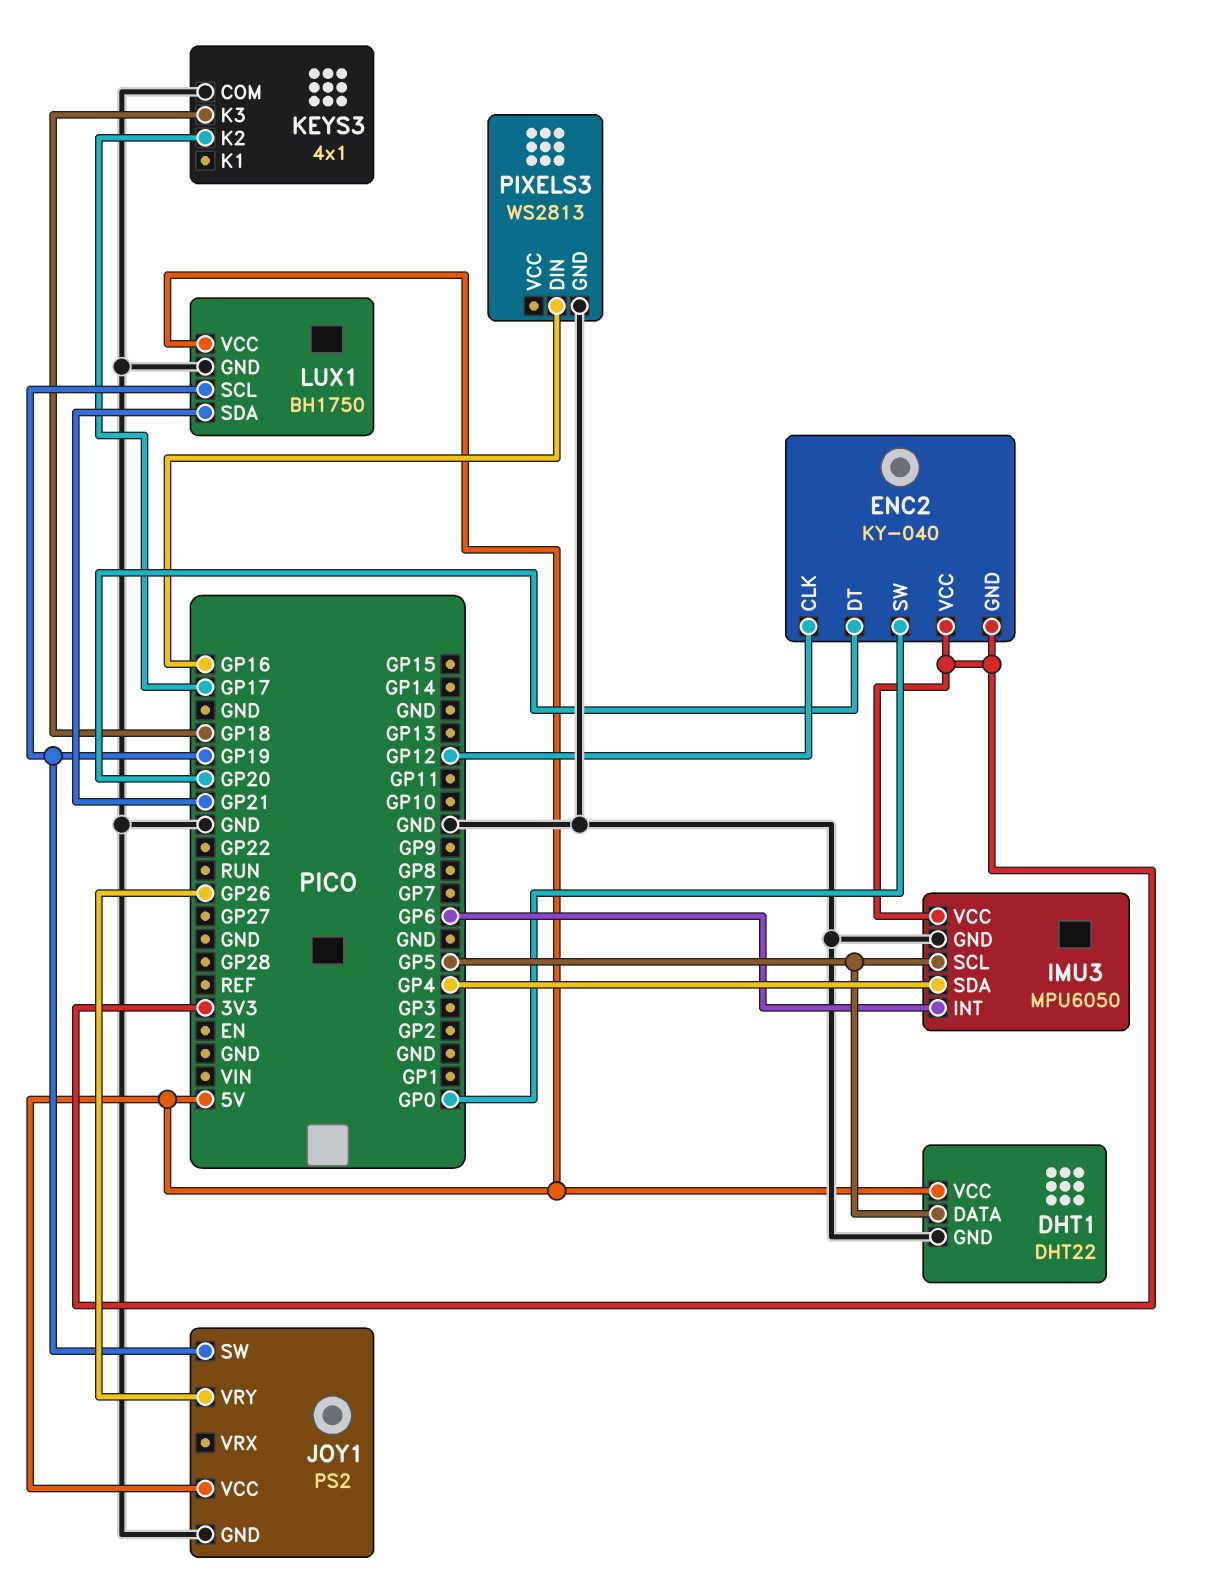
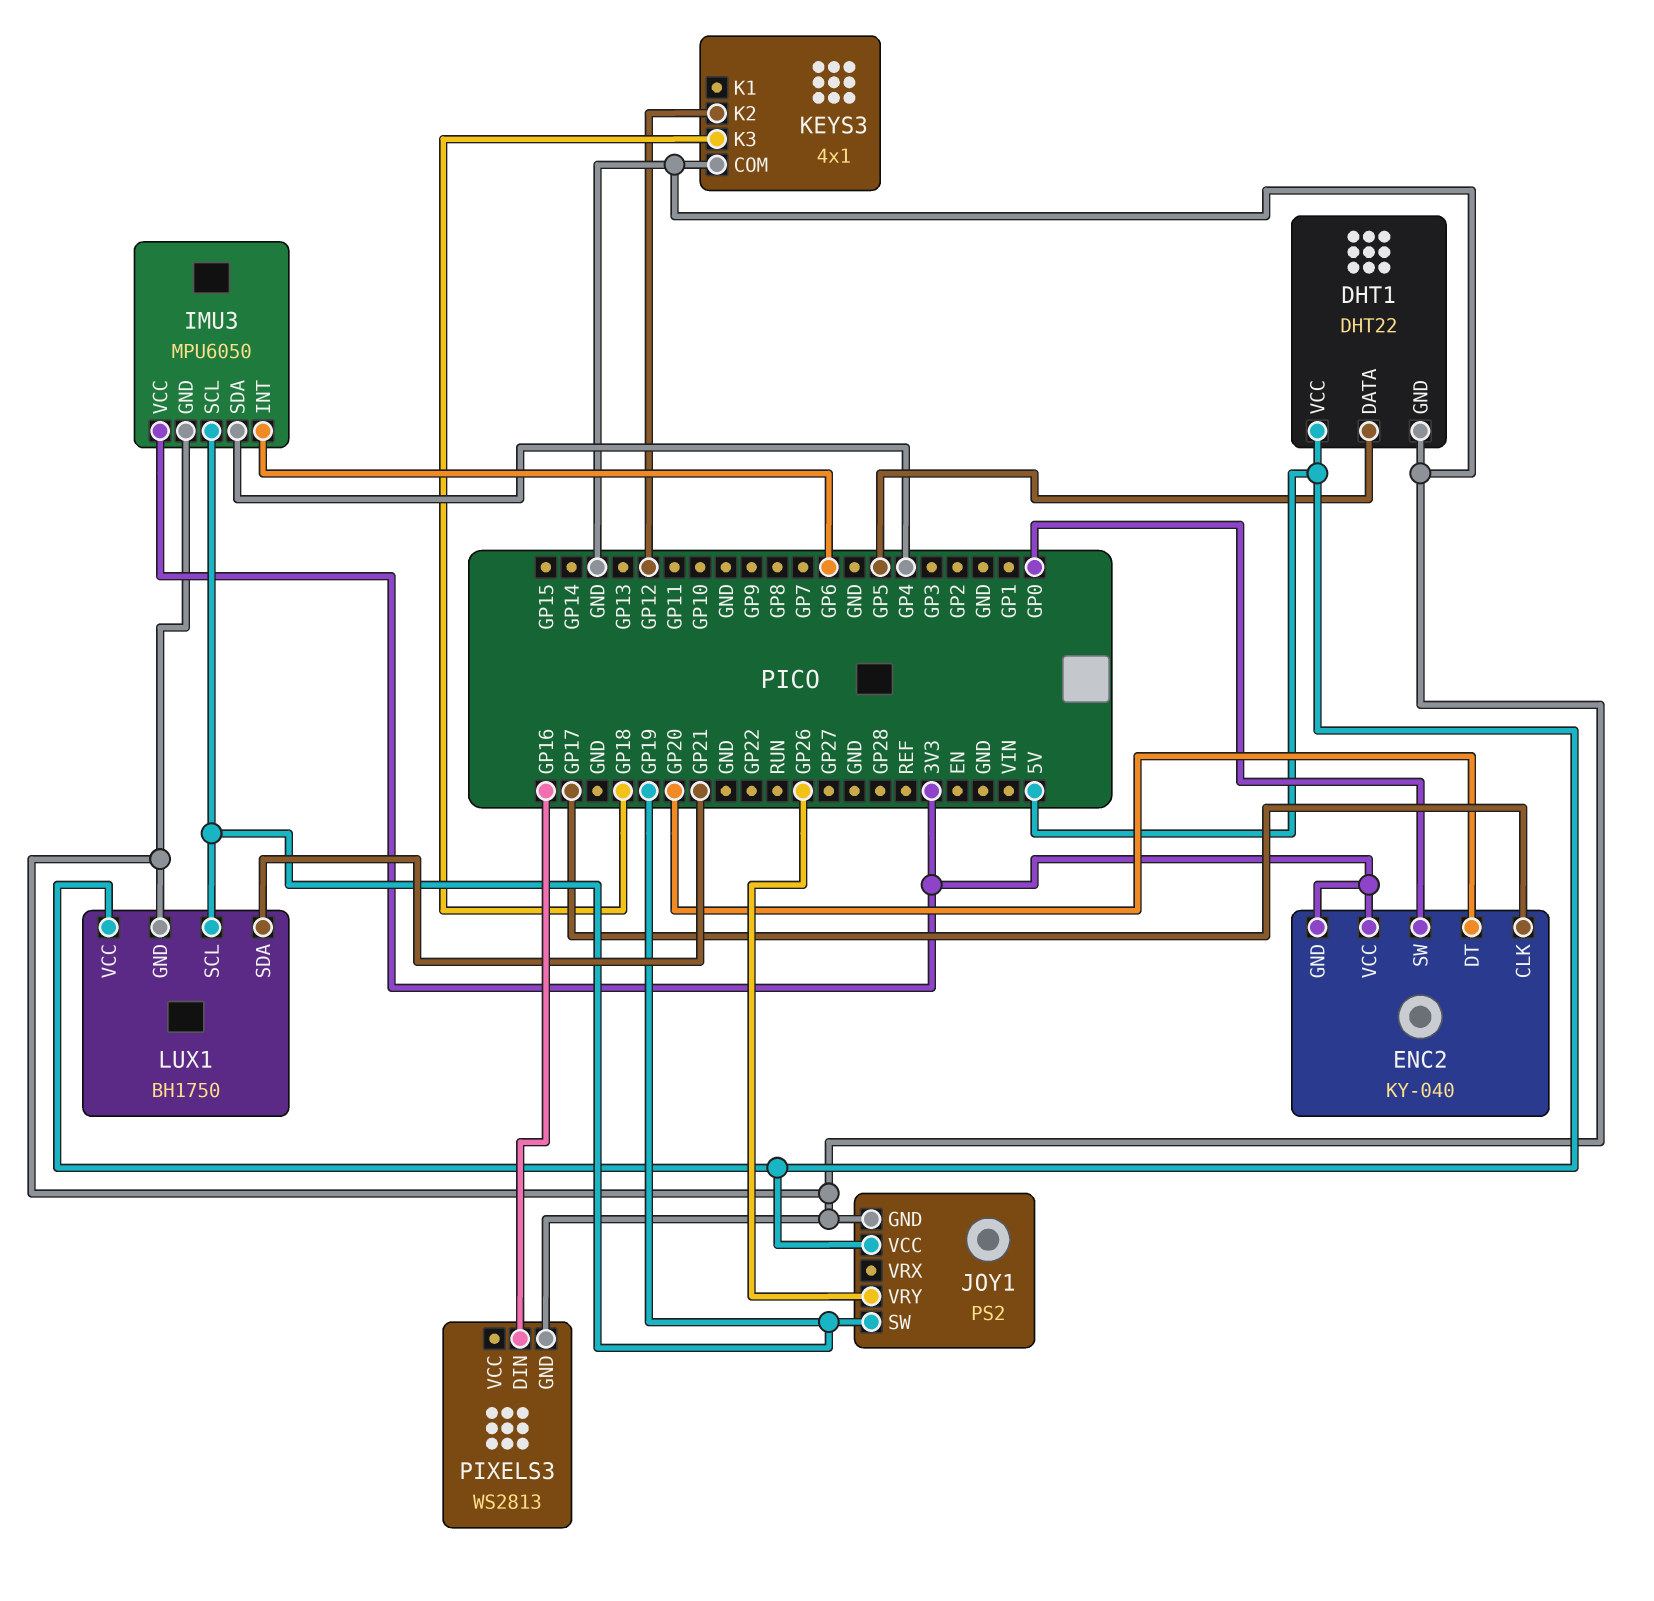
ENC2 pin CLK: GP12 -> GP17
IMU3 pin SCL: GP5 -> GP19
KEYS3 pin K2: GP17 -> GP12

